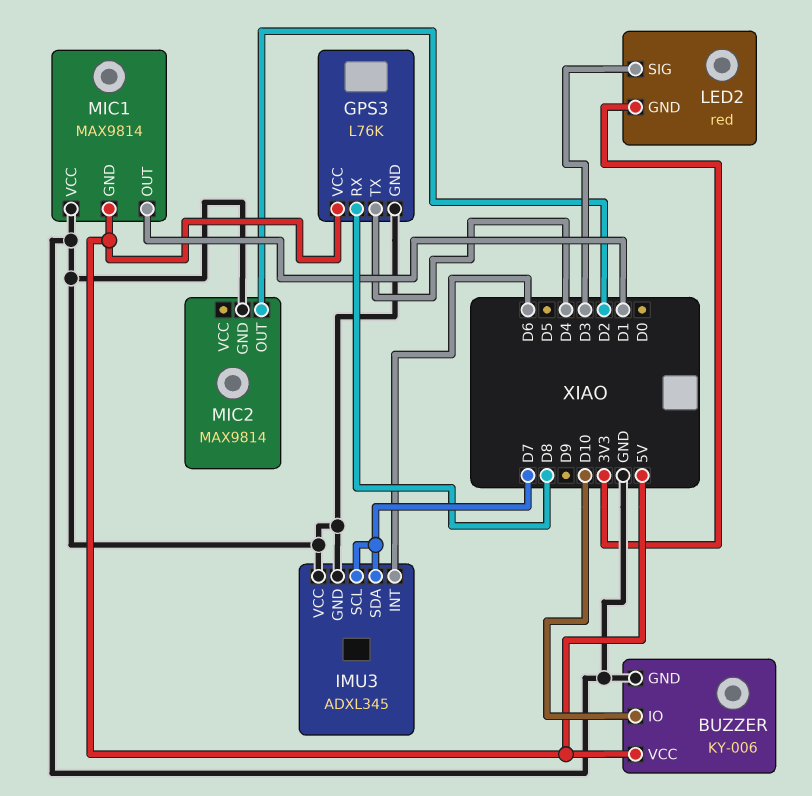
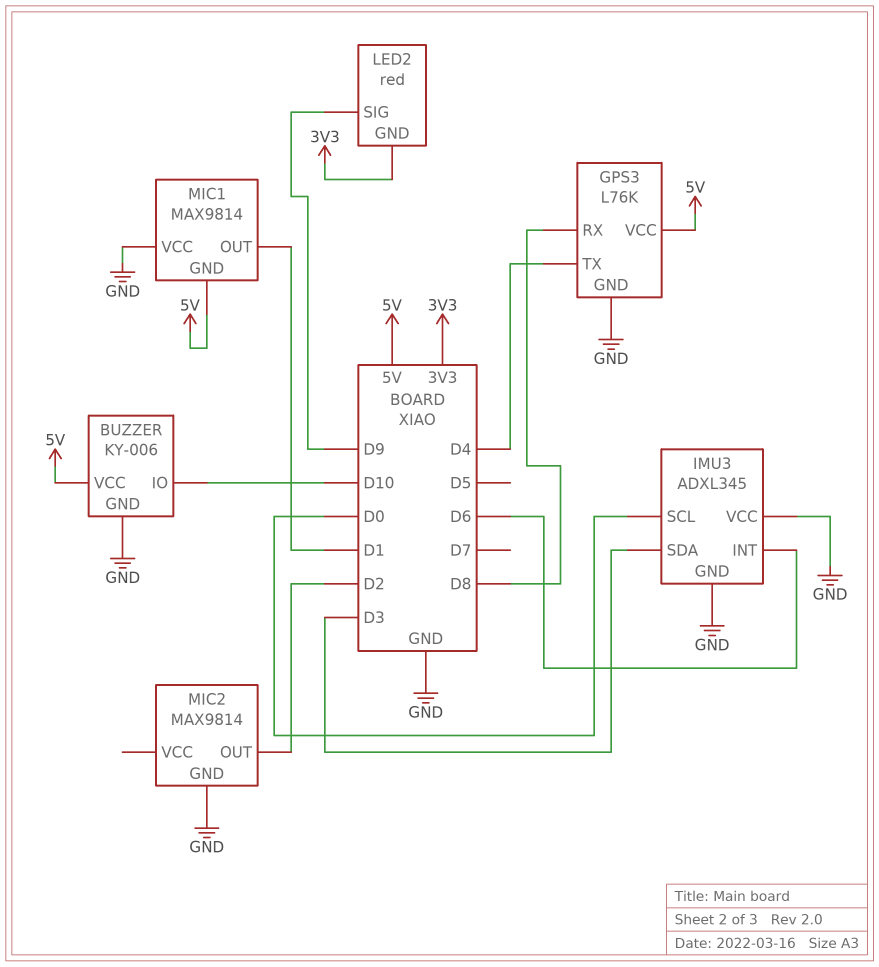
IMU3 pin SCL: D7 -> D0
IMU3 pin SDA: D7 -> D3
LED2 pin SIG: D3 -> D9

